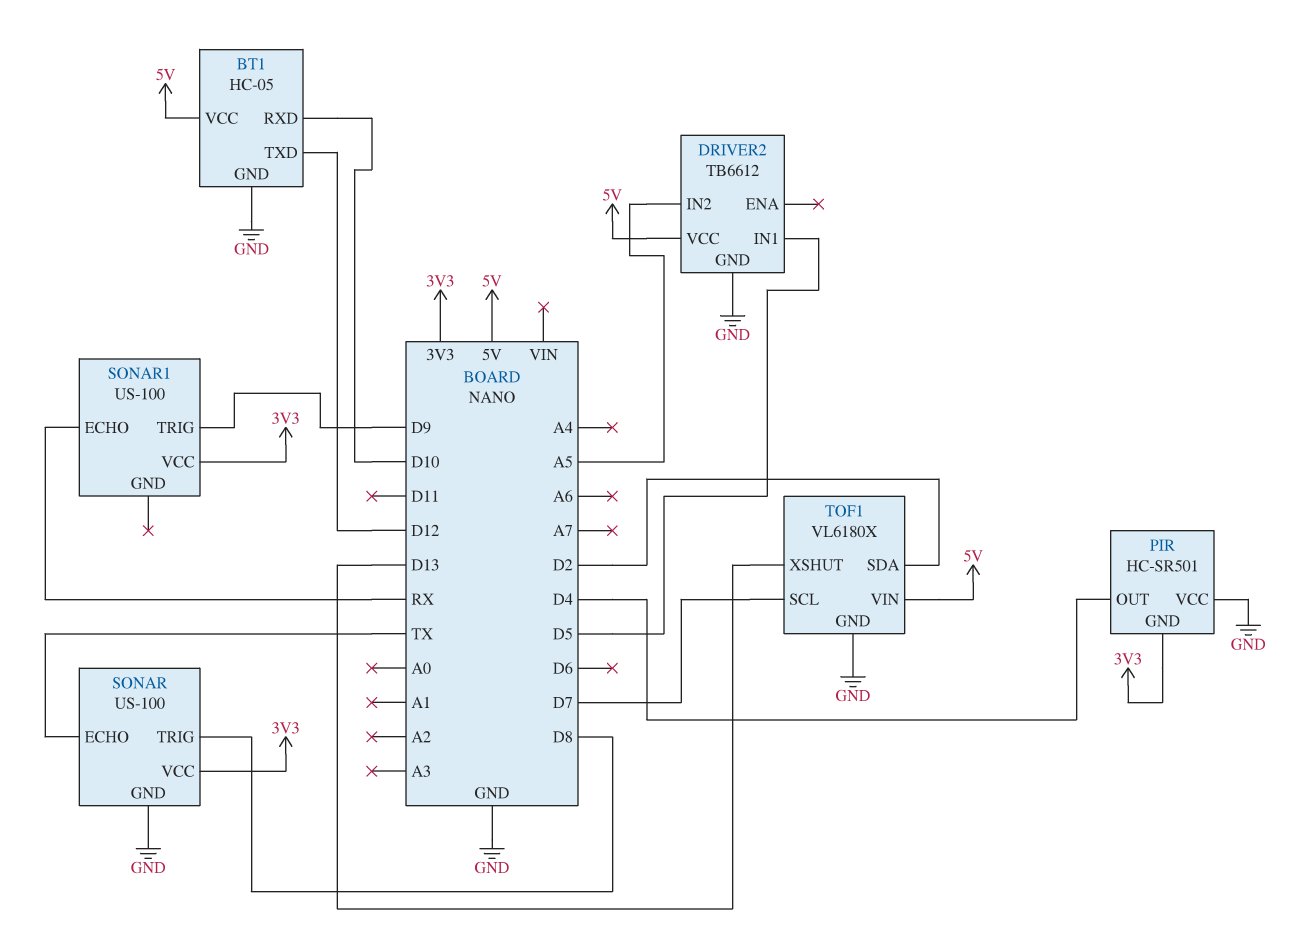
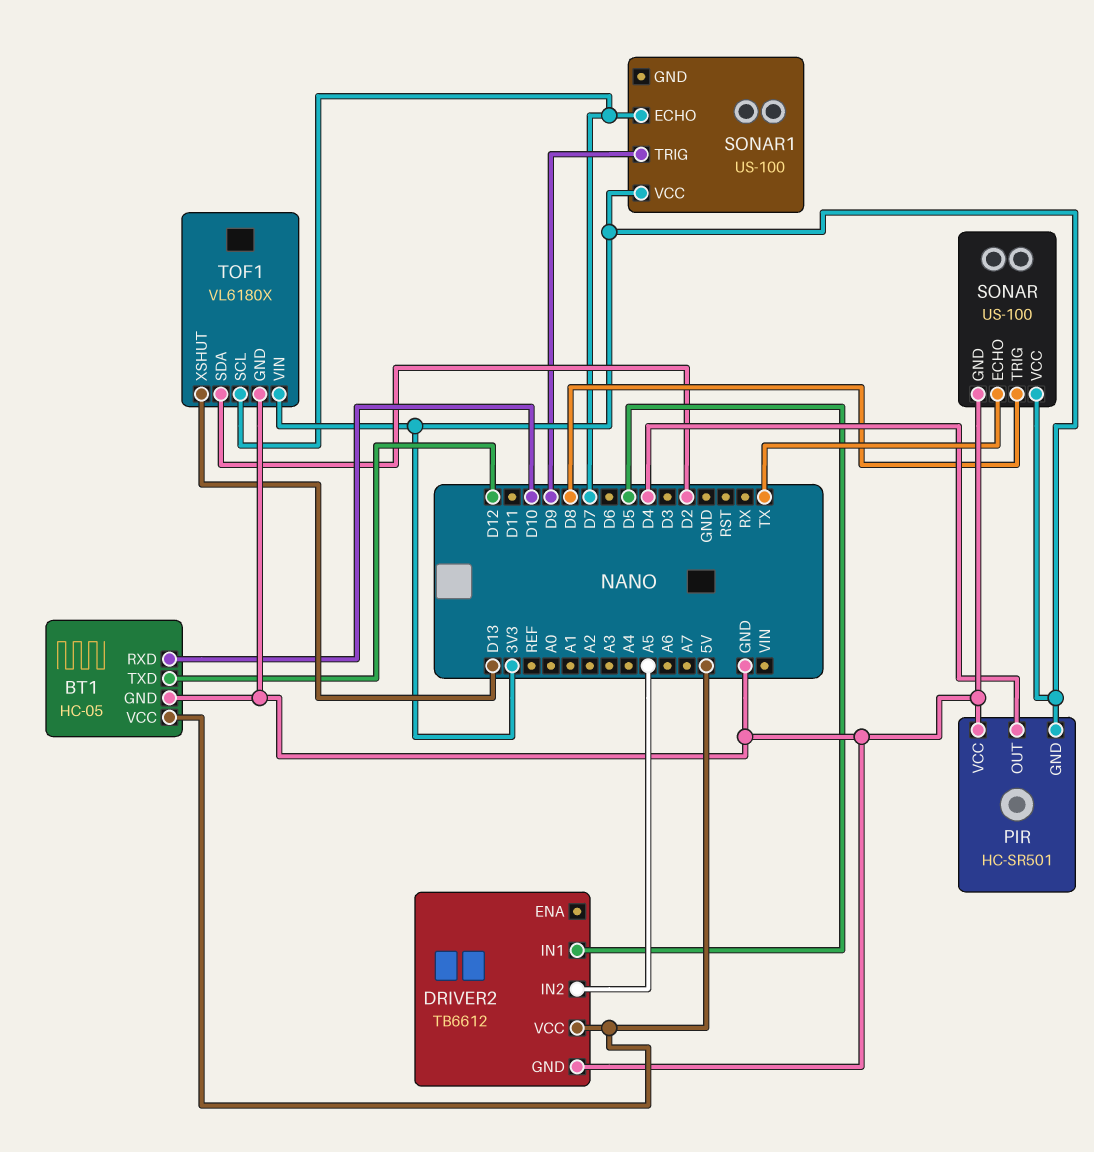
SONAR1 pin ECHO: RX -> D7
TOF1 pin VIN: 5V -> 3V3

